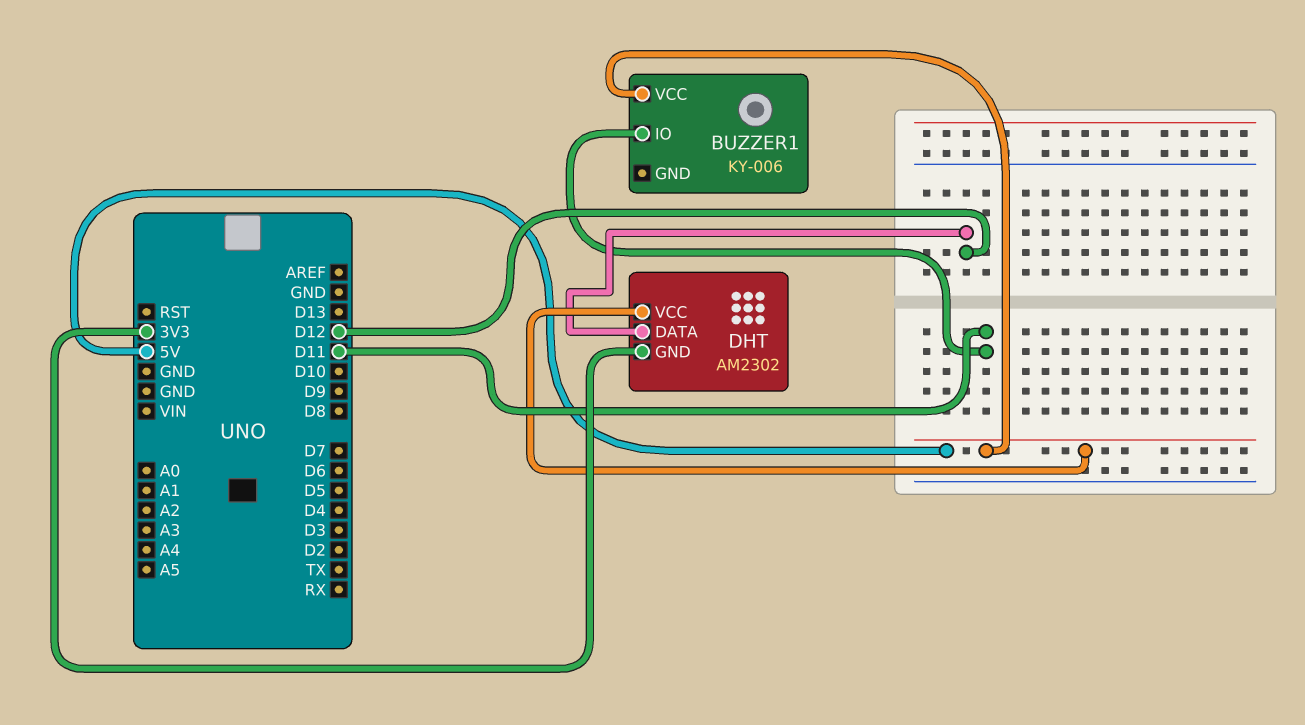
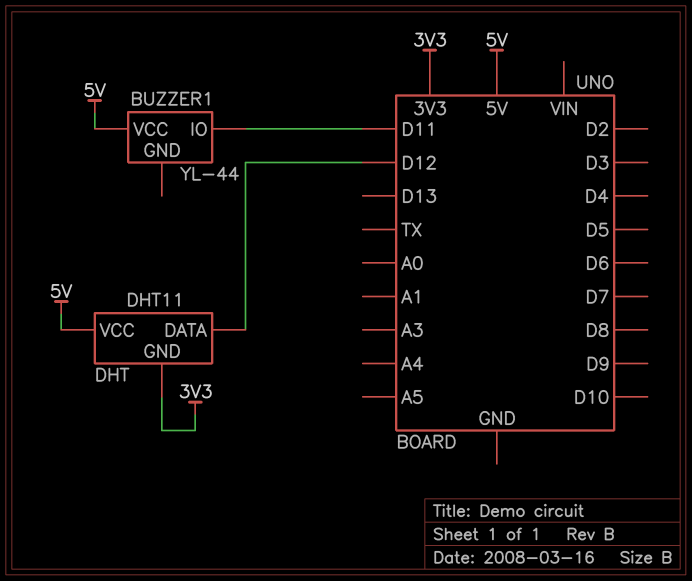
BUZZER1: KY-006 -> YL-44
DHT: AM2302 -> DHT11

